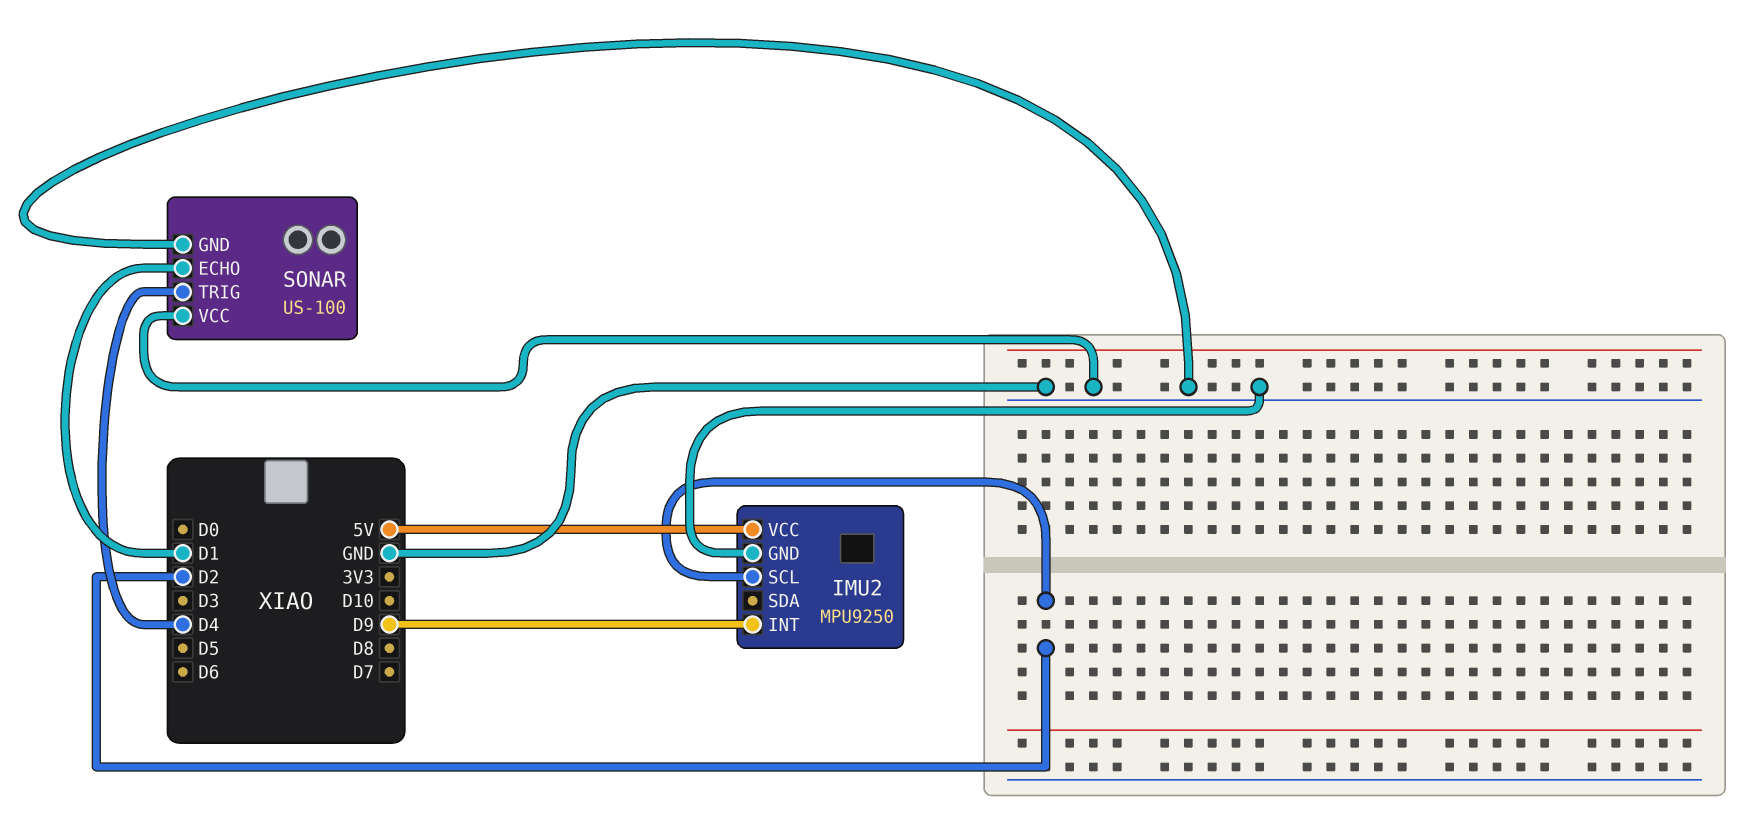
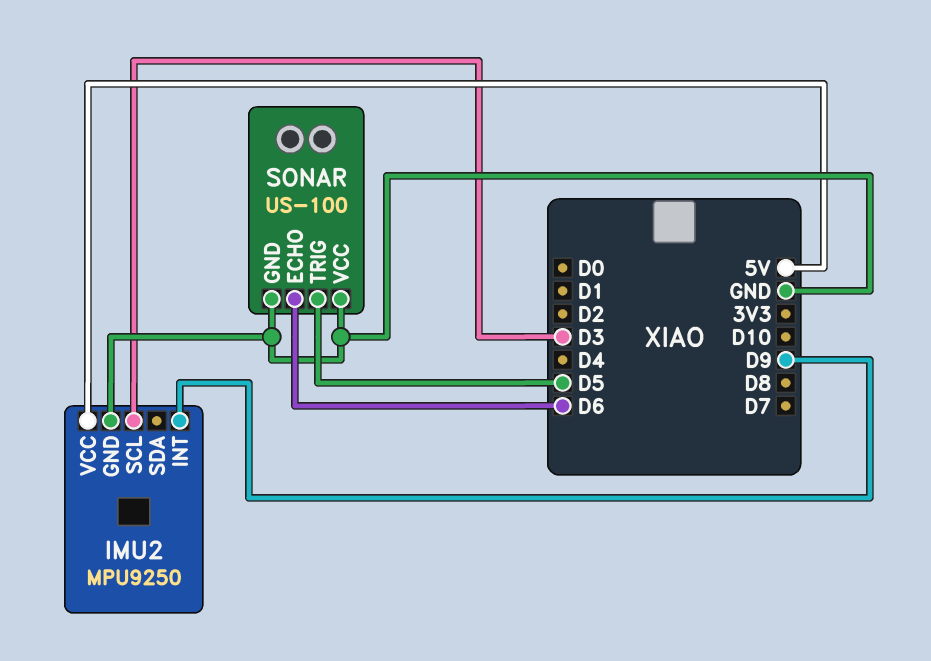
IMU2 pin SCL: D2 -> D3
SONAR pin ECHO: D1 -> D6
SONAR pin TRIG: D4 -> D5

